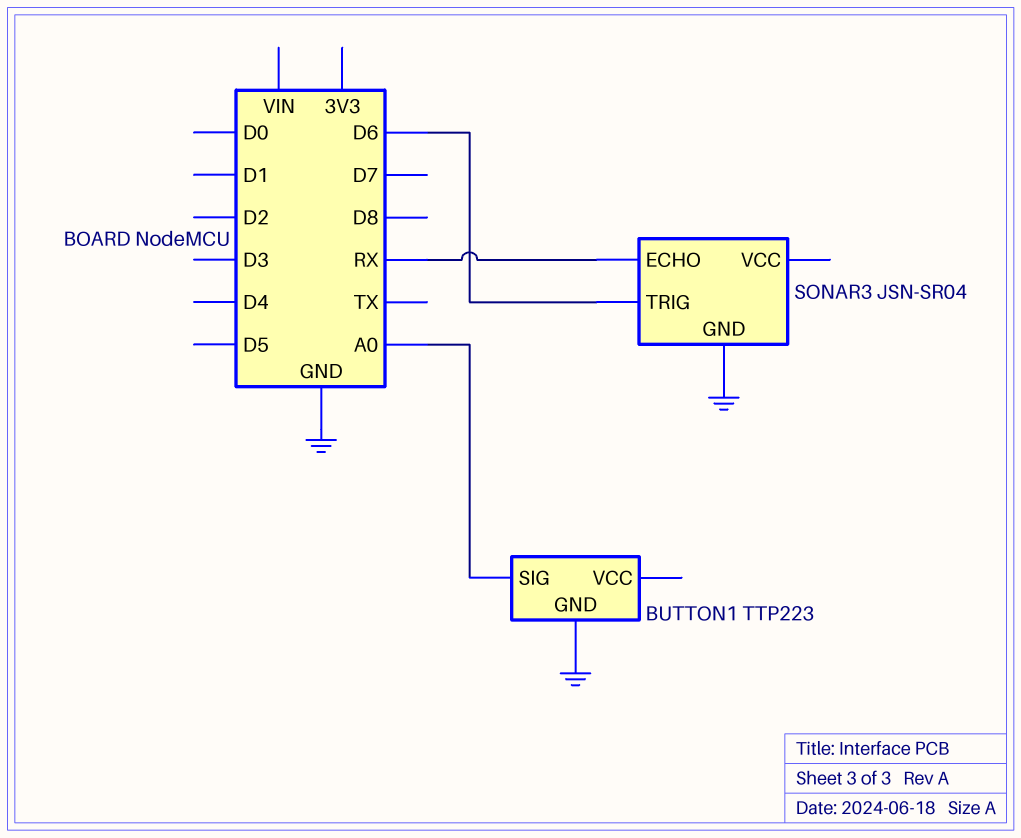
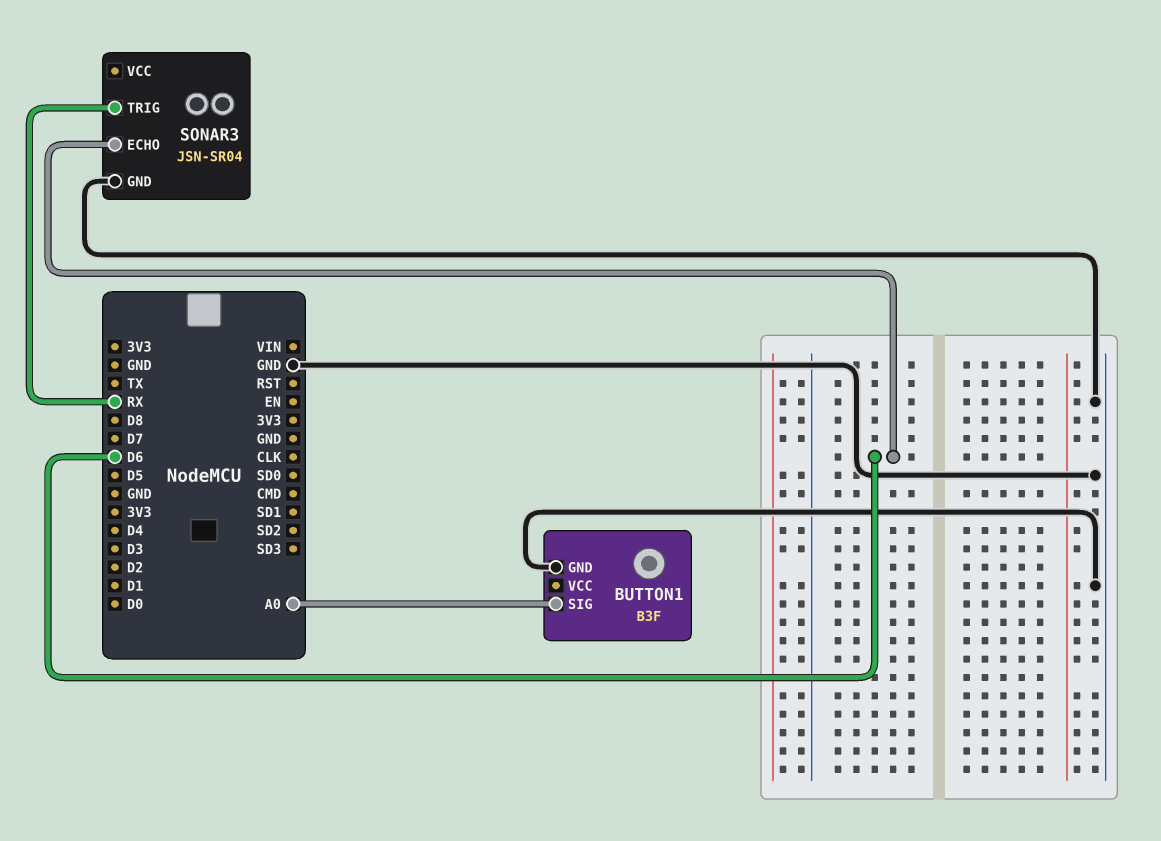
BUTTON1: TTP223 -> B3F
SONAR3 pin ECHO: RX -> D6
SONAR3 pin TRIG: D6 -> RX

